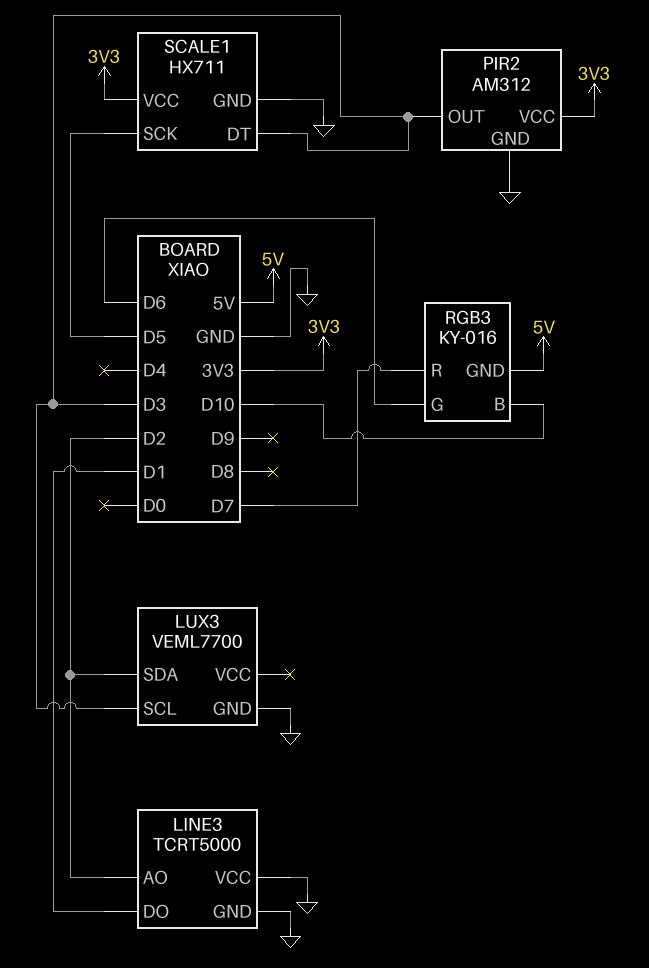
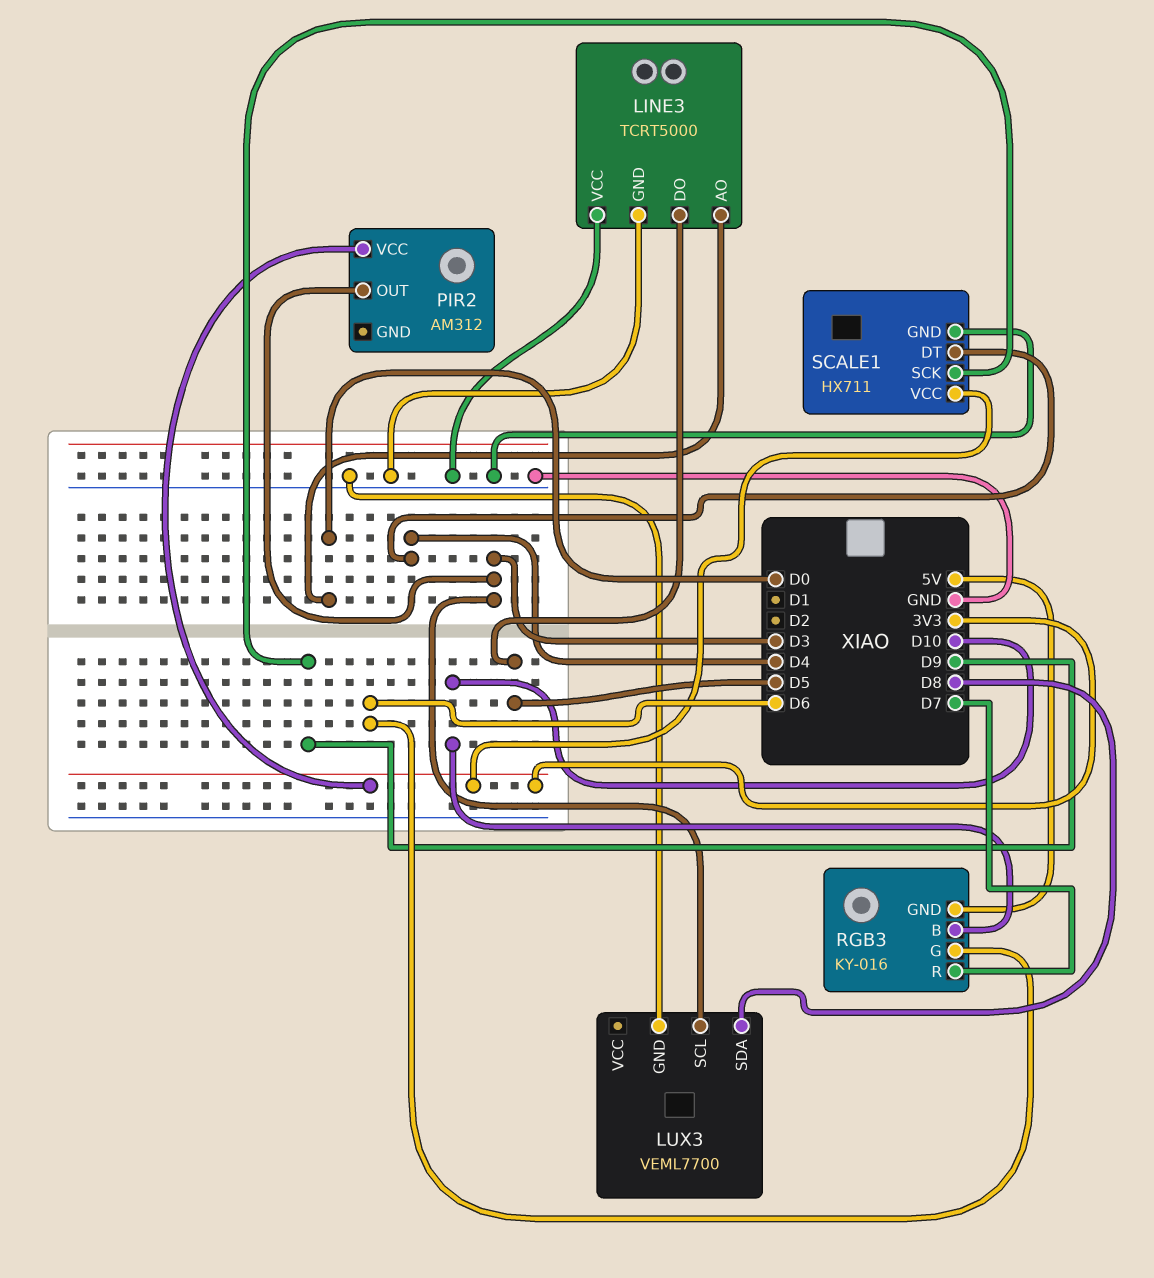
LINE3 pin AO: D2 -> D0
LINE3 pin DO: D1 -> D5
LUX3 pin SDA: D2 -> D8
PIR2 pin GND: GND -> none
SCALE1 pin DT: D3 -> D4
SCALE1 pin SCK: D5 -> D9

